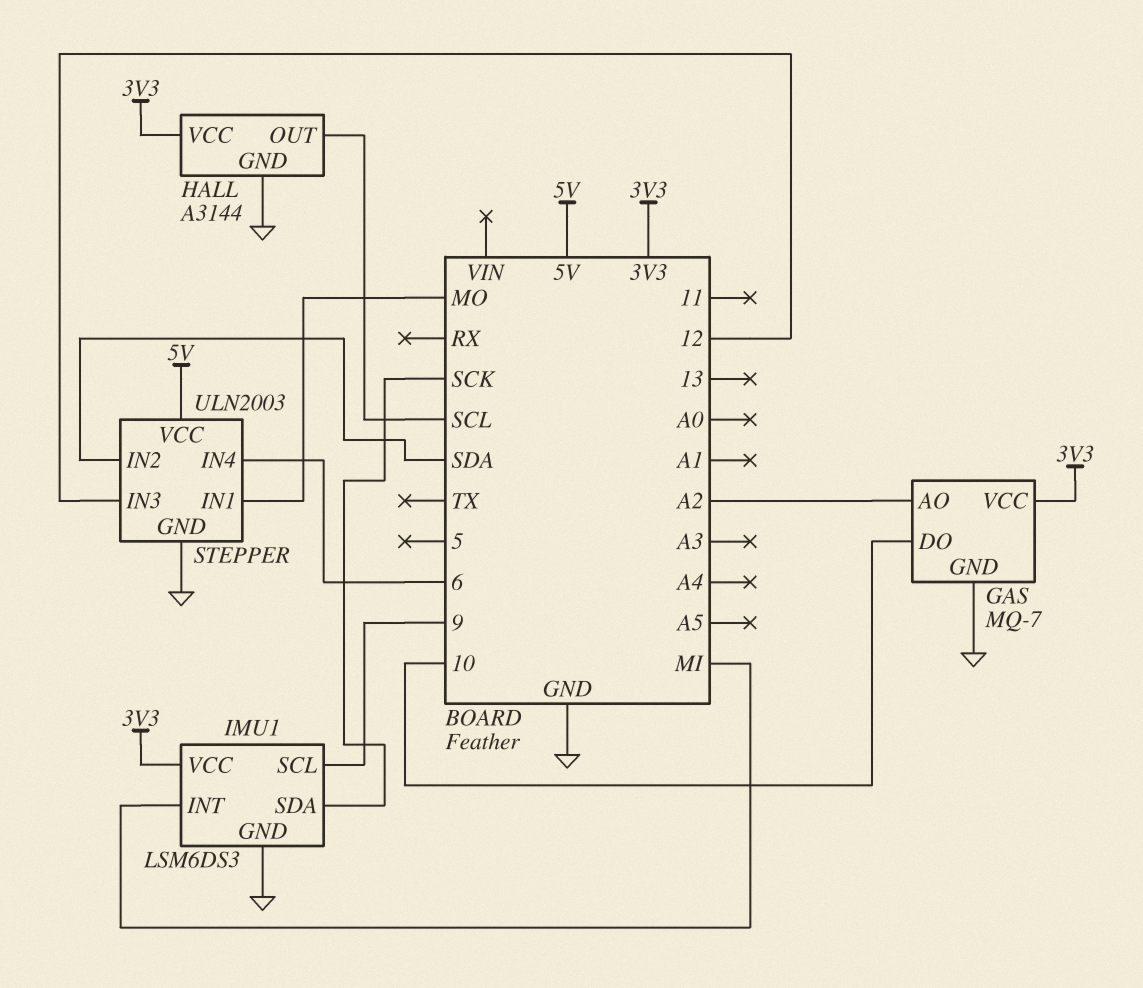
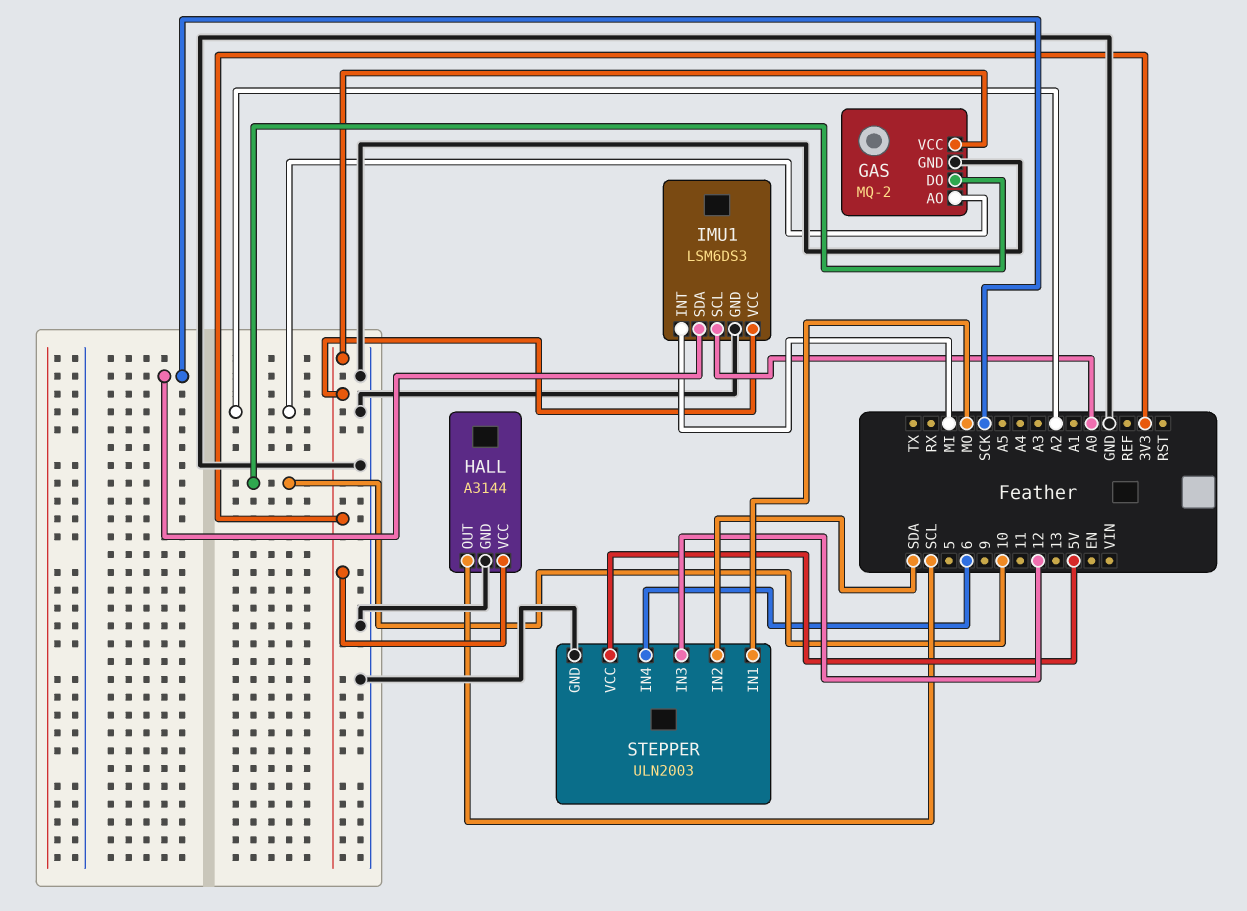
GAS: MQ-7 -> MQ-2
IMU1 pin SCL: 9 -> A0

